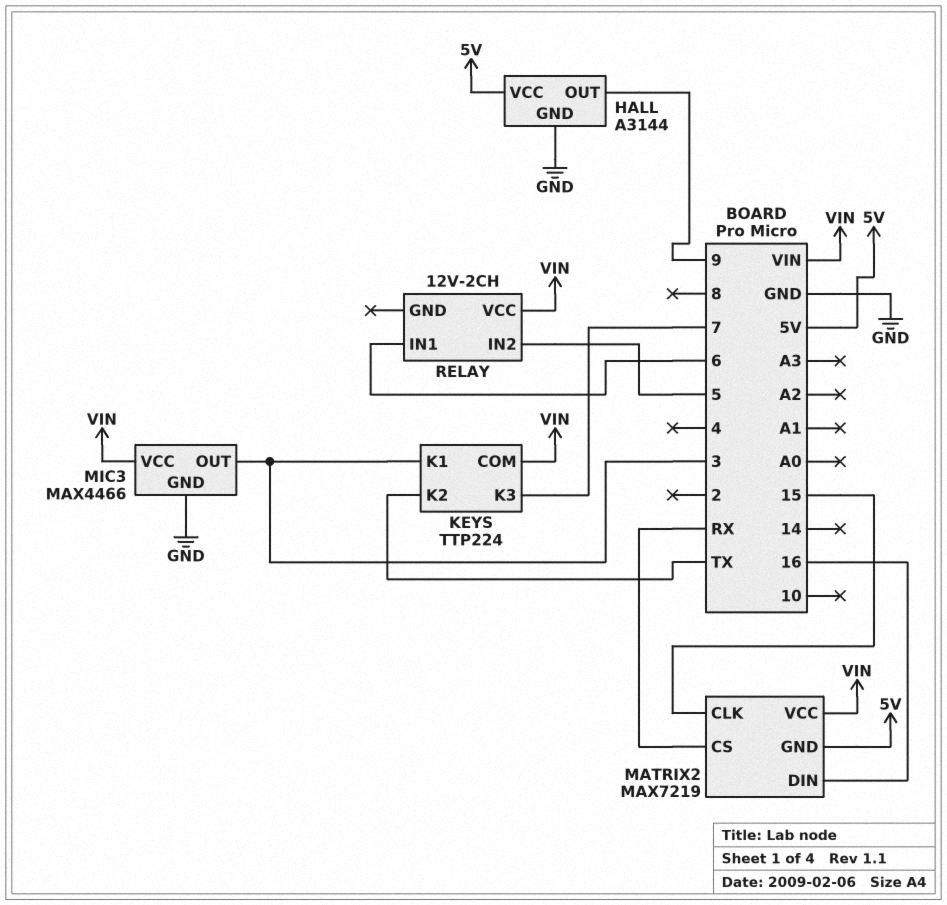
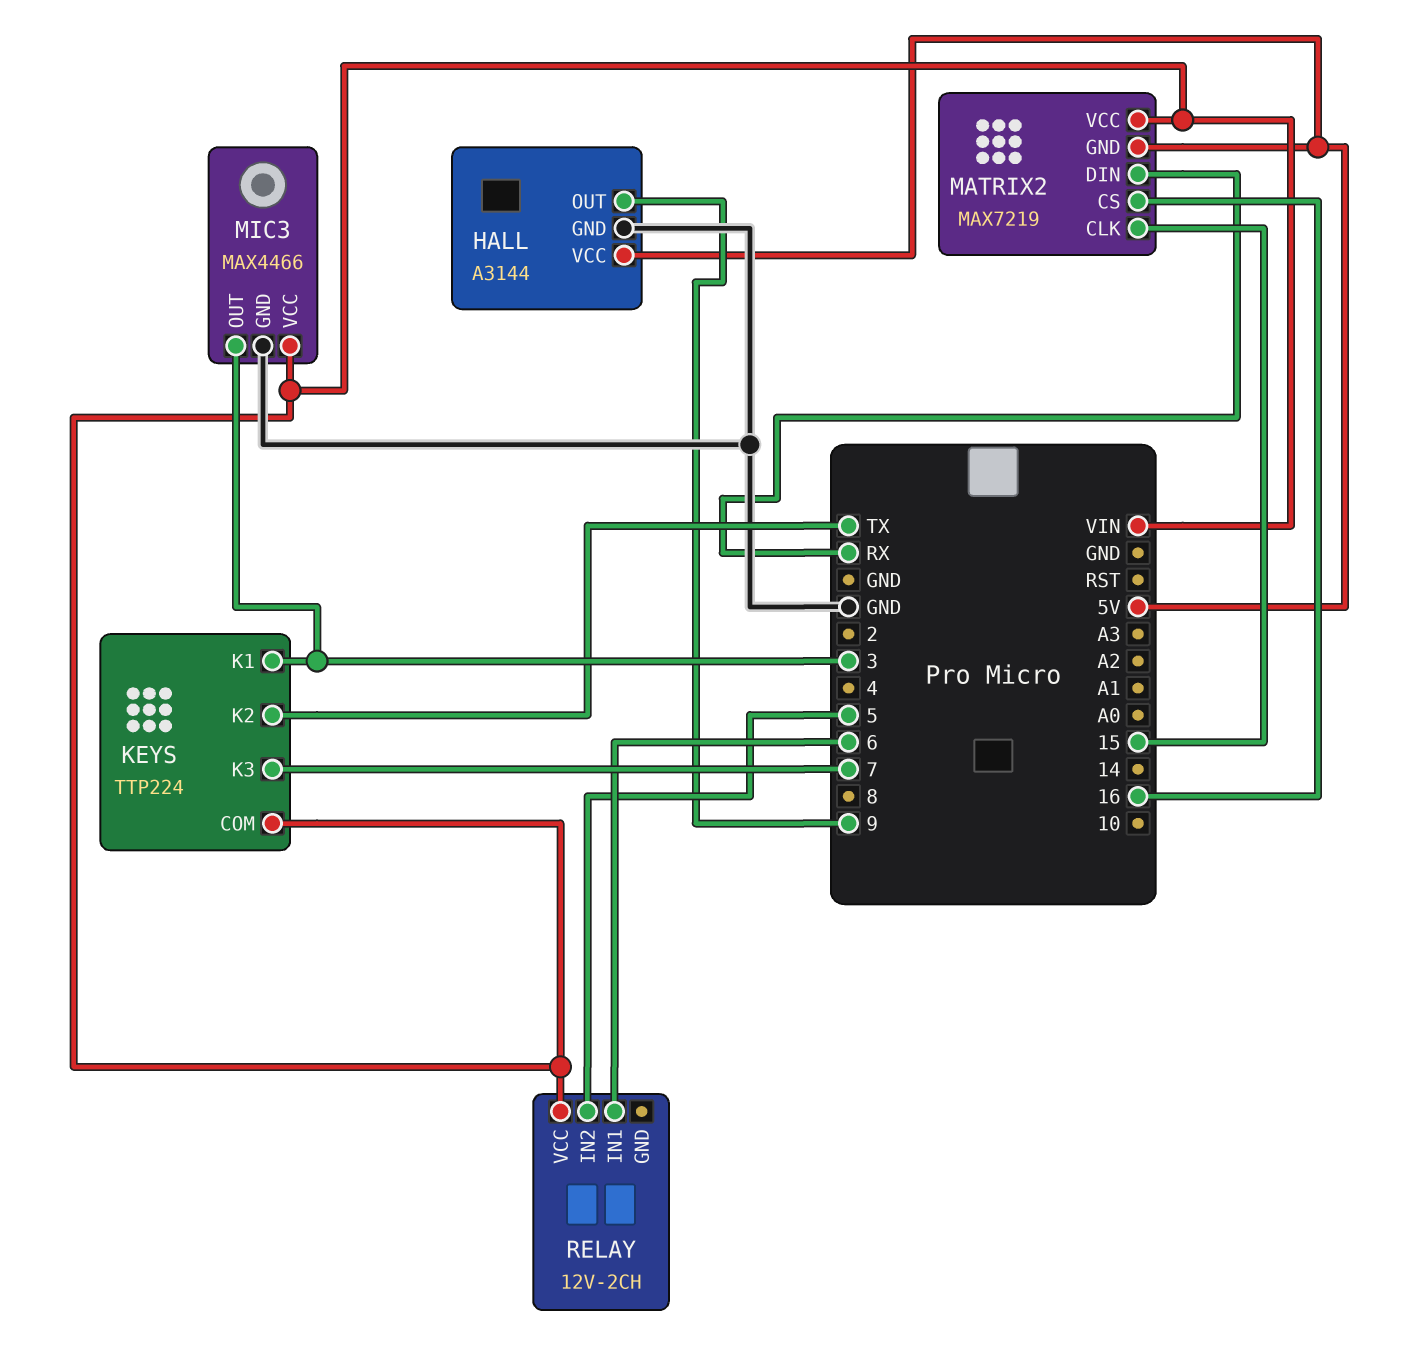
MATRIX2 pin CS: RX -> 16
MATRIX2 pin DIN: 16 -> RX

